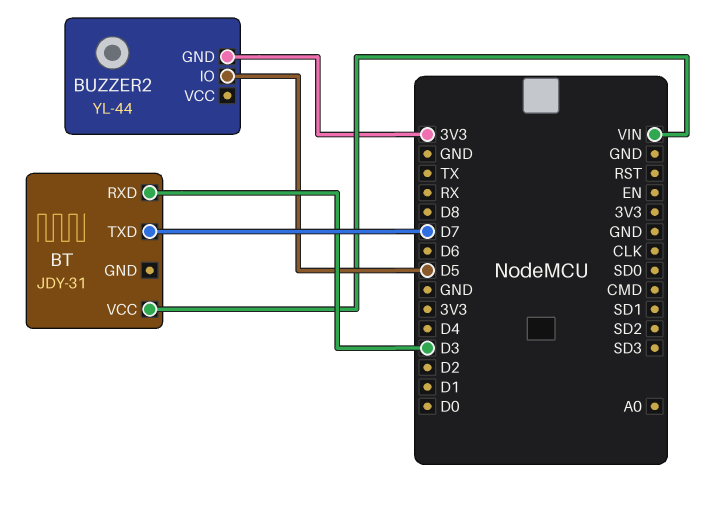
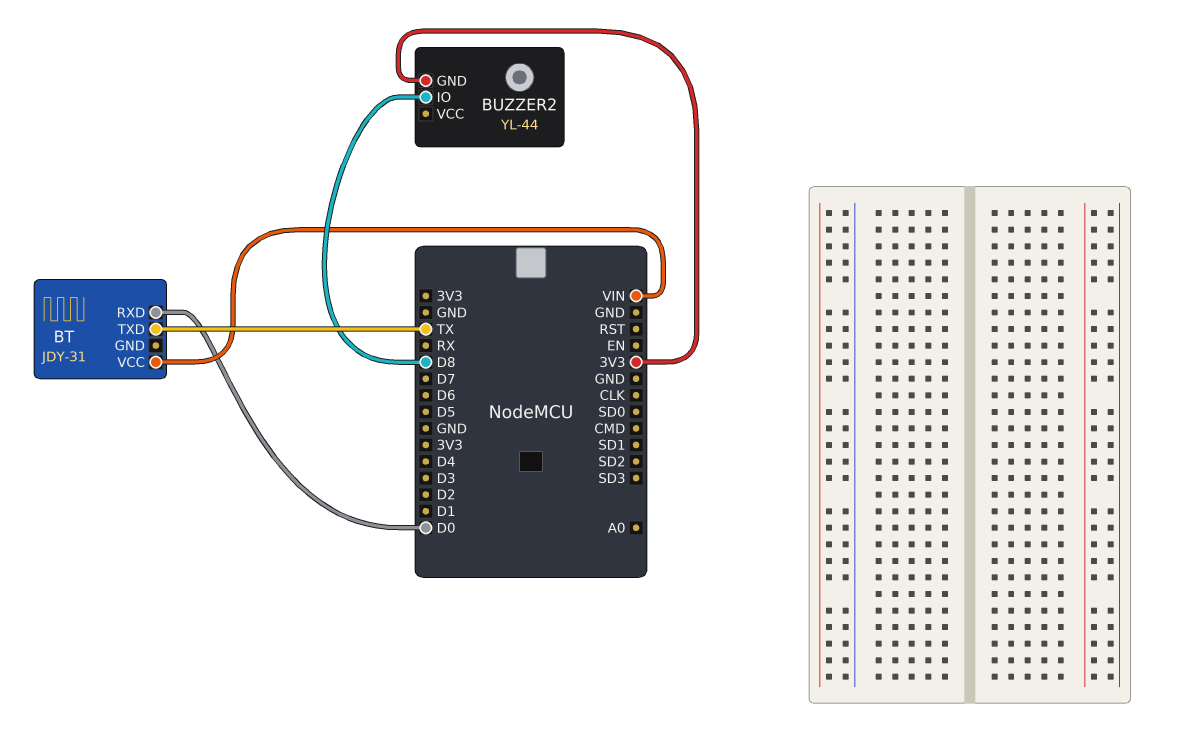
BT pin RXD: D3 -> D0
BT pin TXD: D7 -> TX
BUZZER2 pin IO: D5 -> D8

